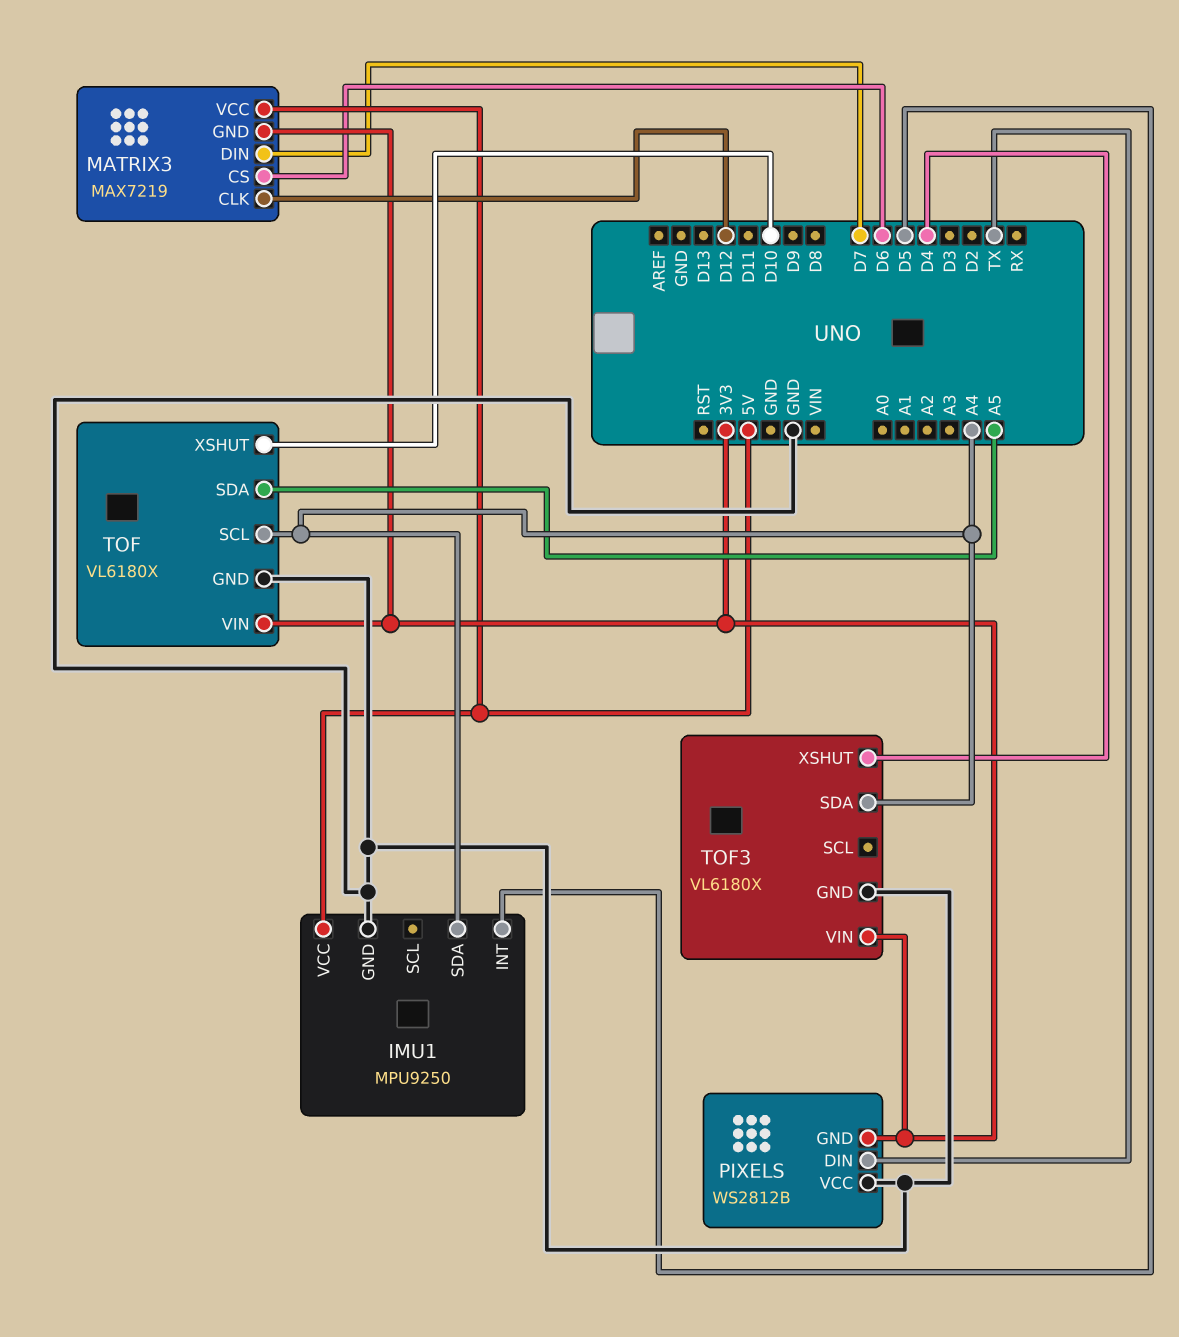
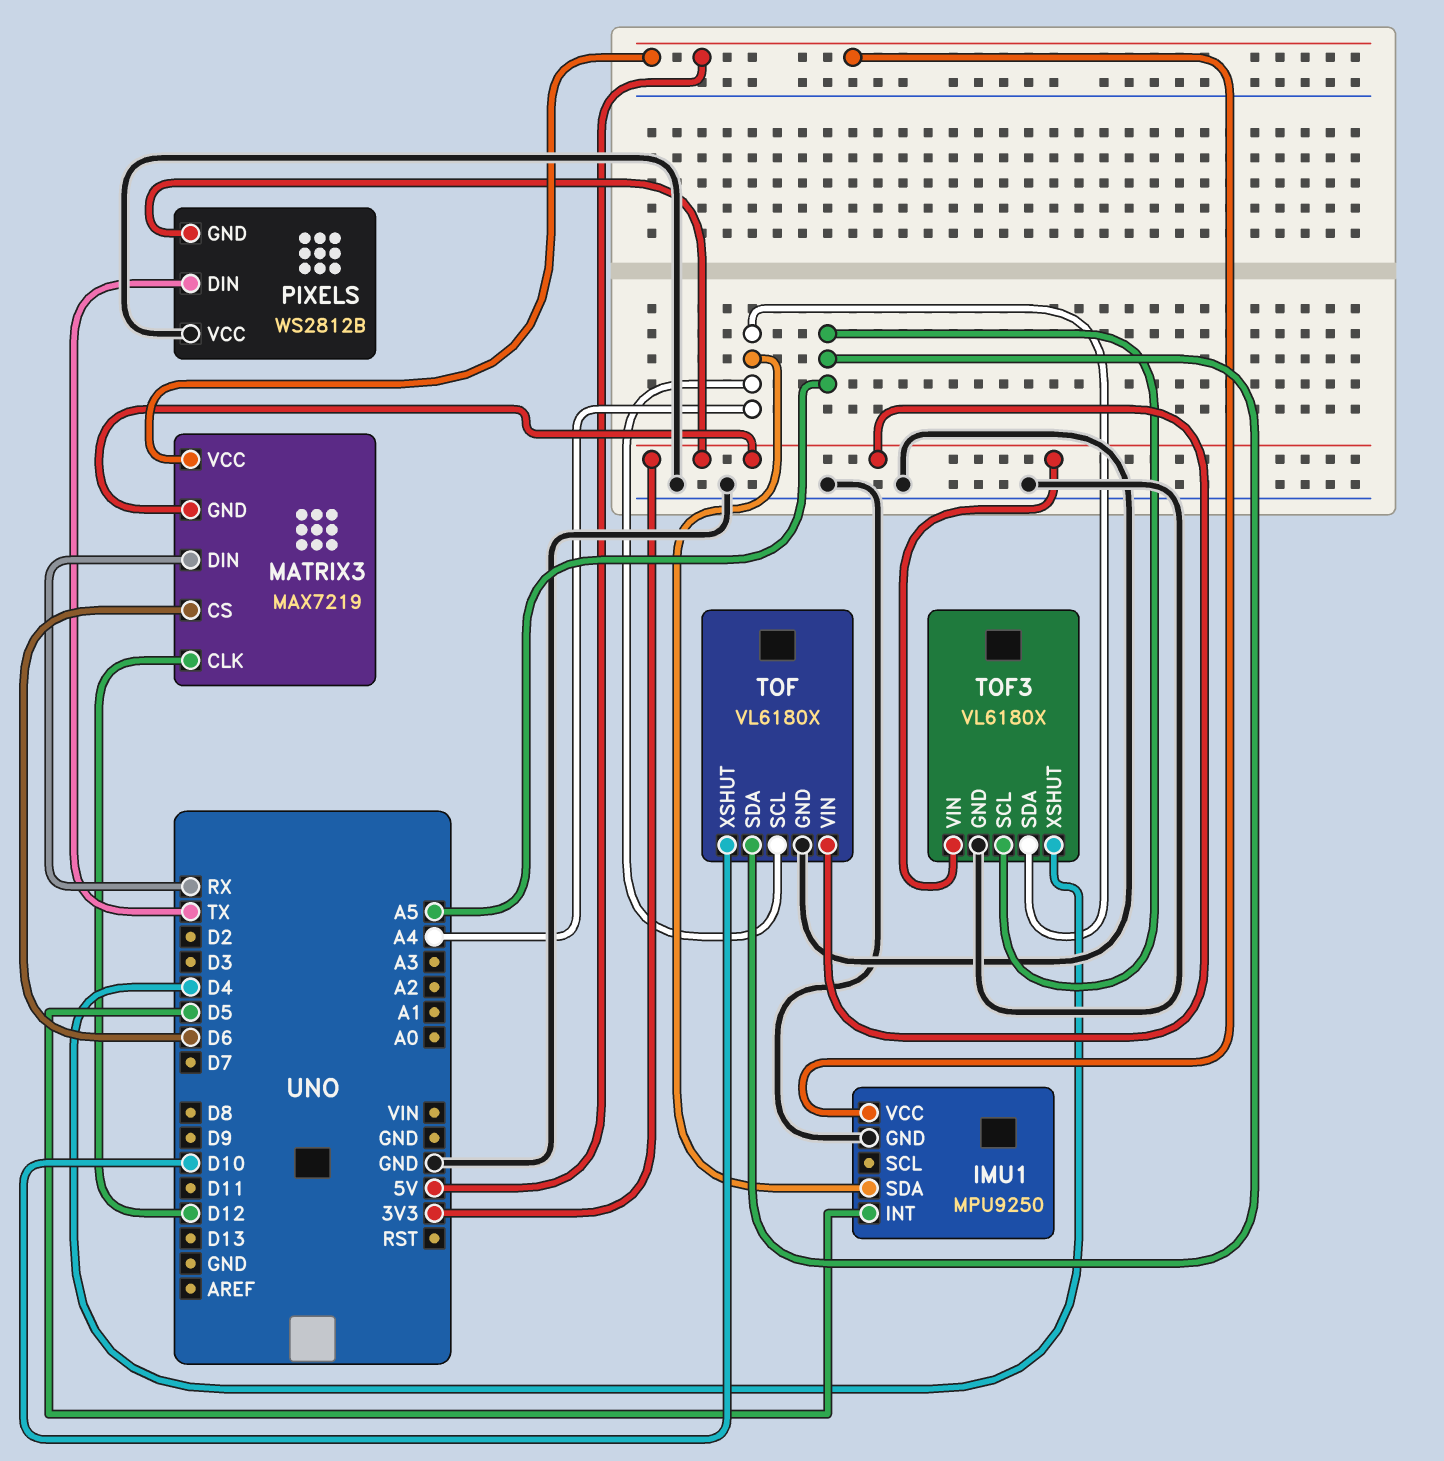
MATRIX3 pin DIN: D7 -> RX
TOF3 pin SCL: none -> A5

